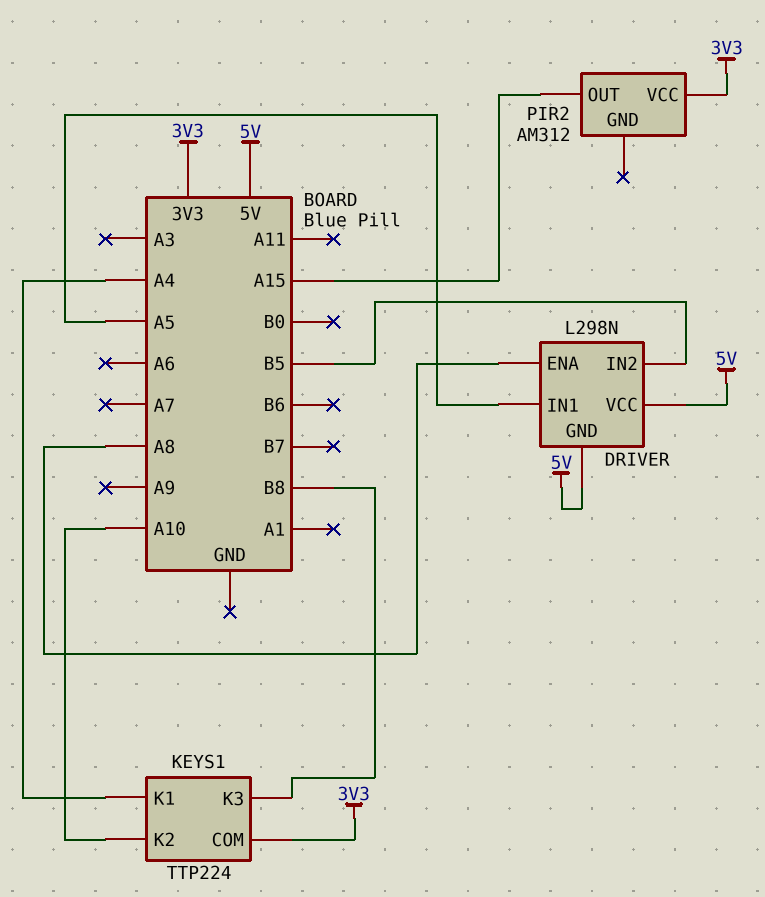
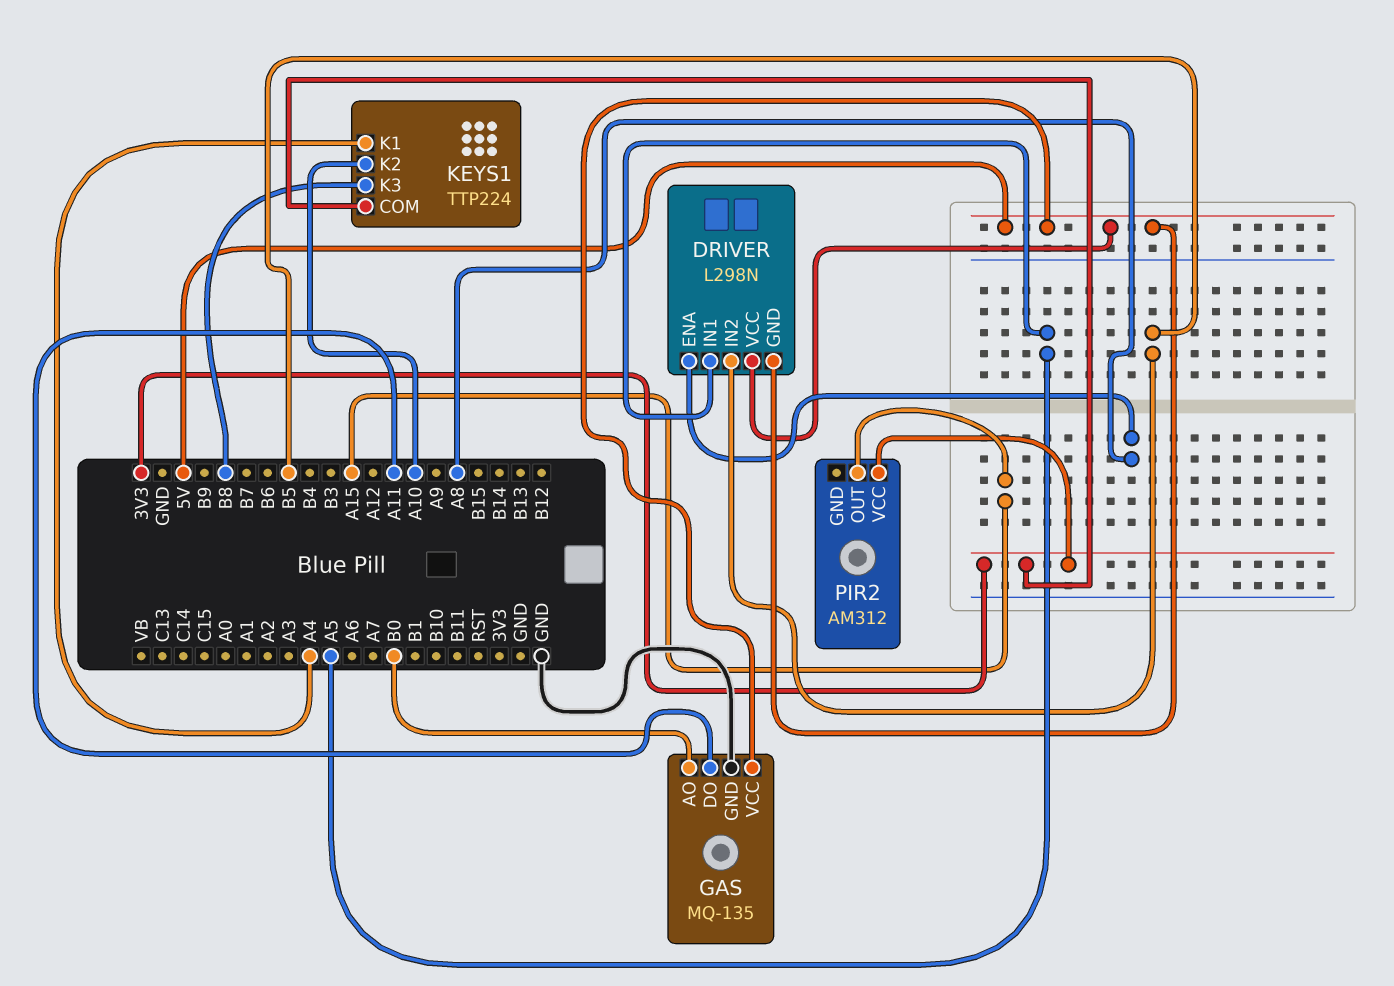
GAS: none -> MQ-135
GAS pin AO: none -> B0
GAS pin DO: none -> A11
GAS pin GND: none -> GND
GAS pin VCC: none -> 5V

